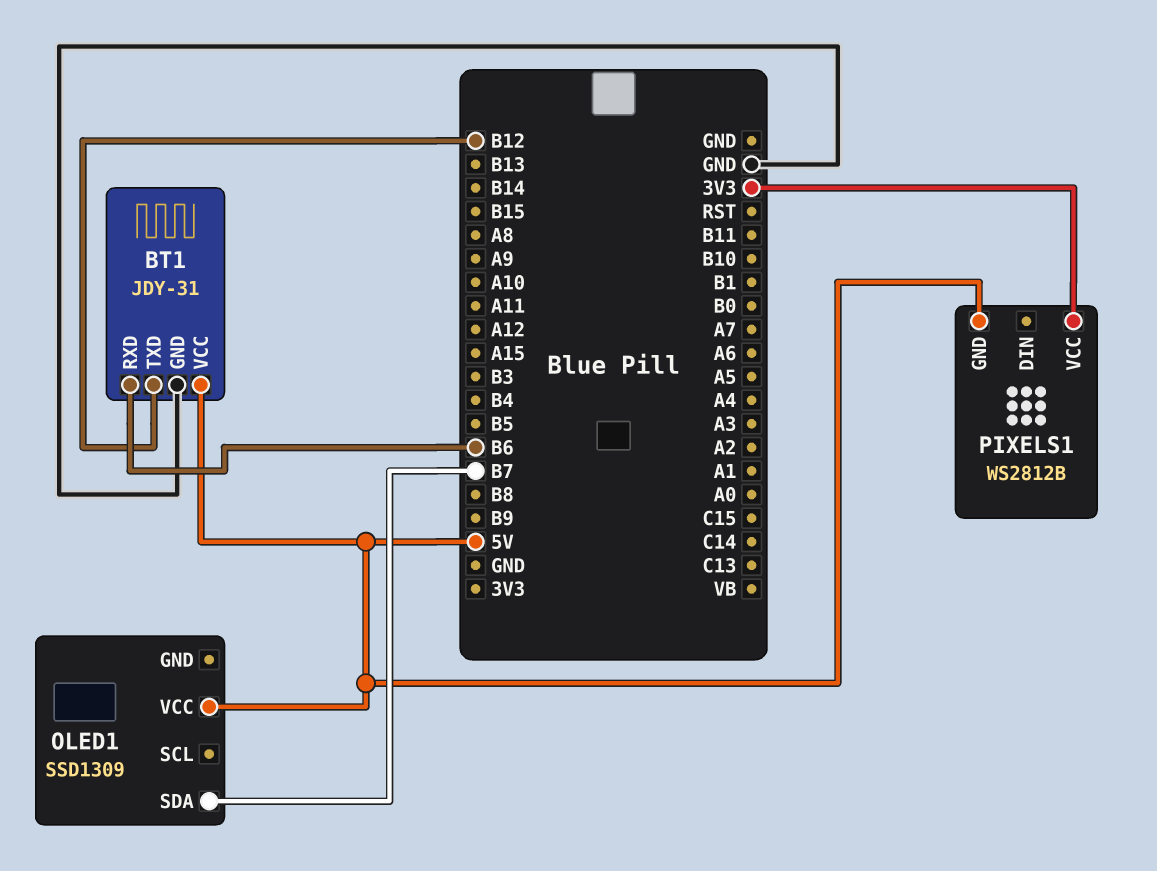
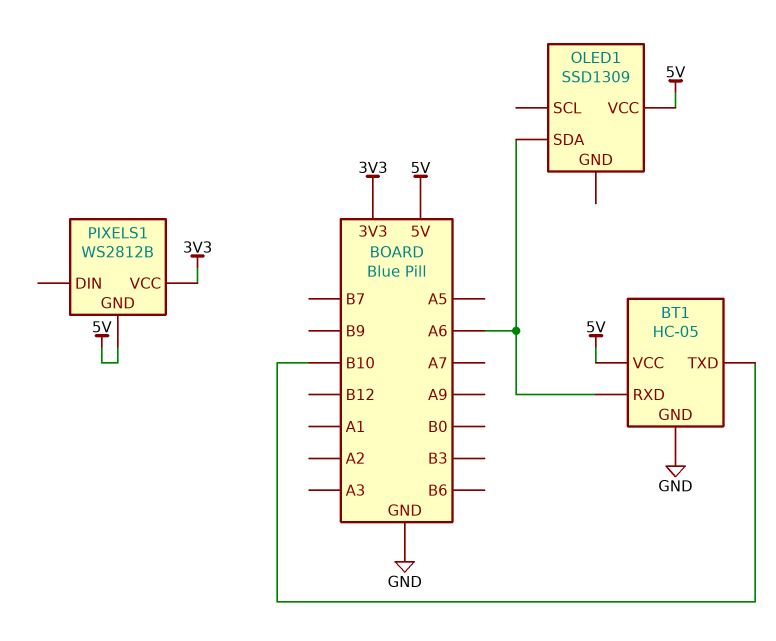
BT1: JDY-31 -> HC-05
BT1 pin RXD: B6 -> A6
BT1 pin TXD: B12 -> B10
OLED1 pin SDA: B7 -> A6

